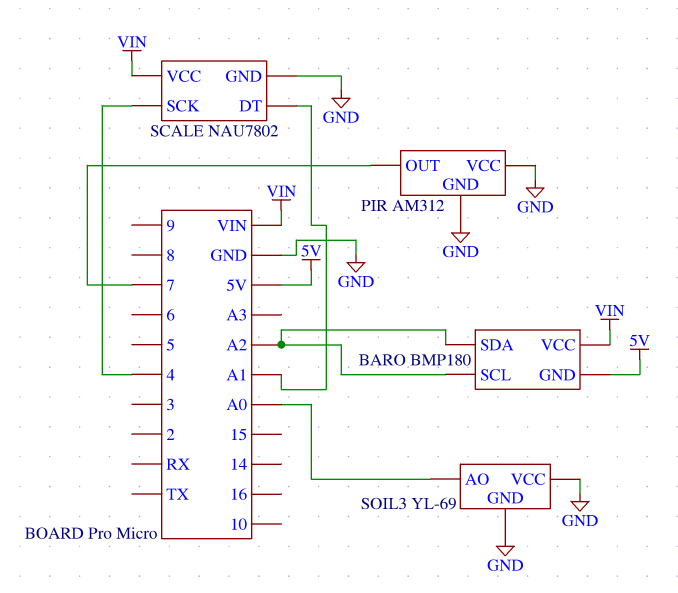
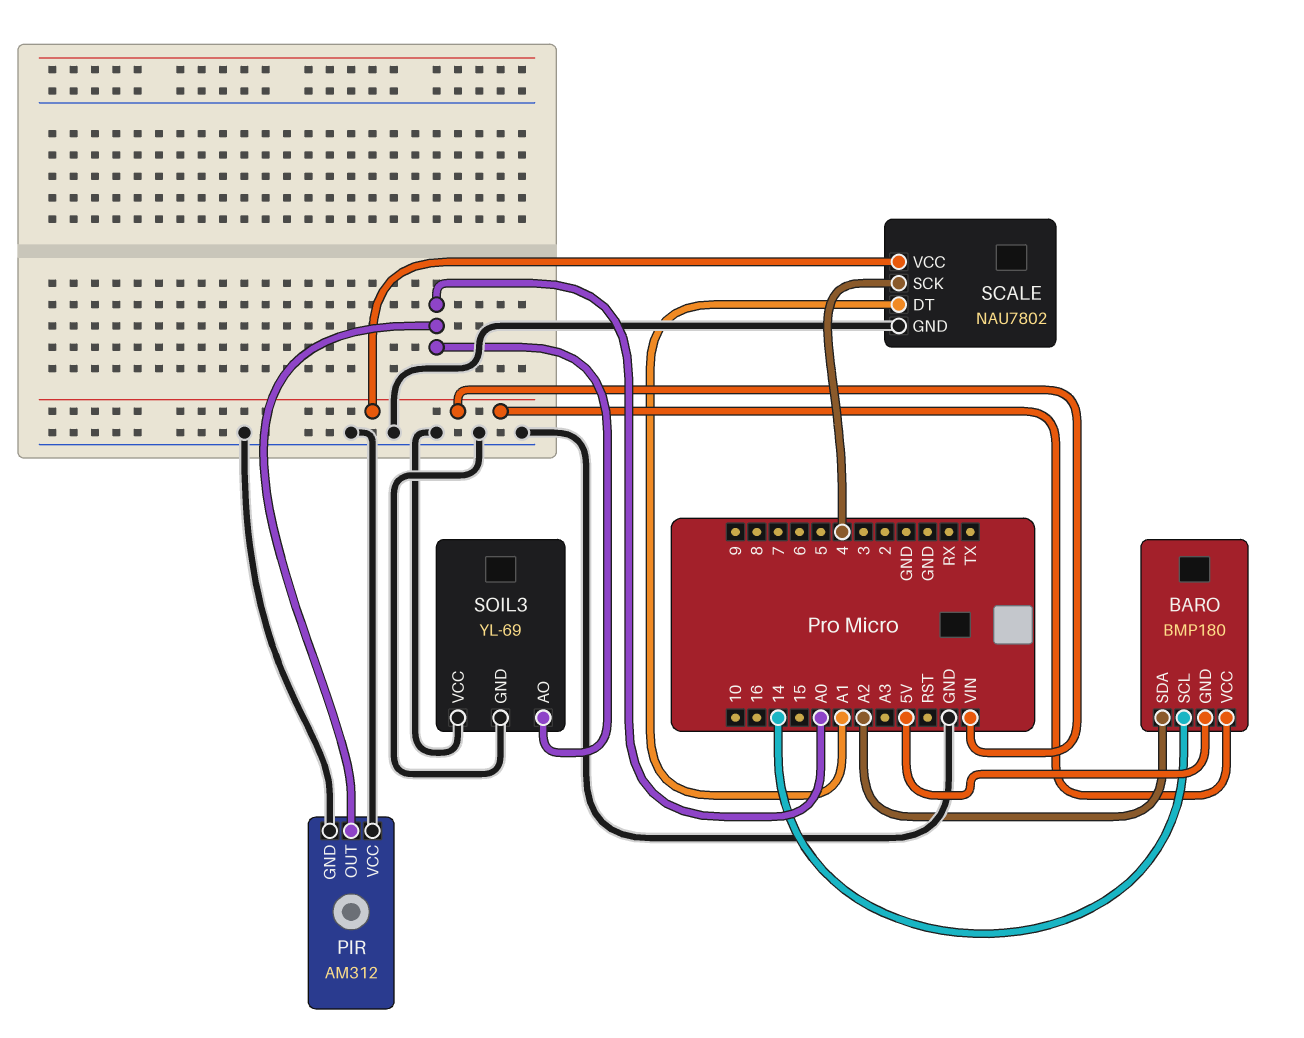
BARO pin SCL: A2 -> 14
PIR pin OUT: 7 -> A0

